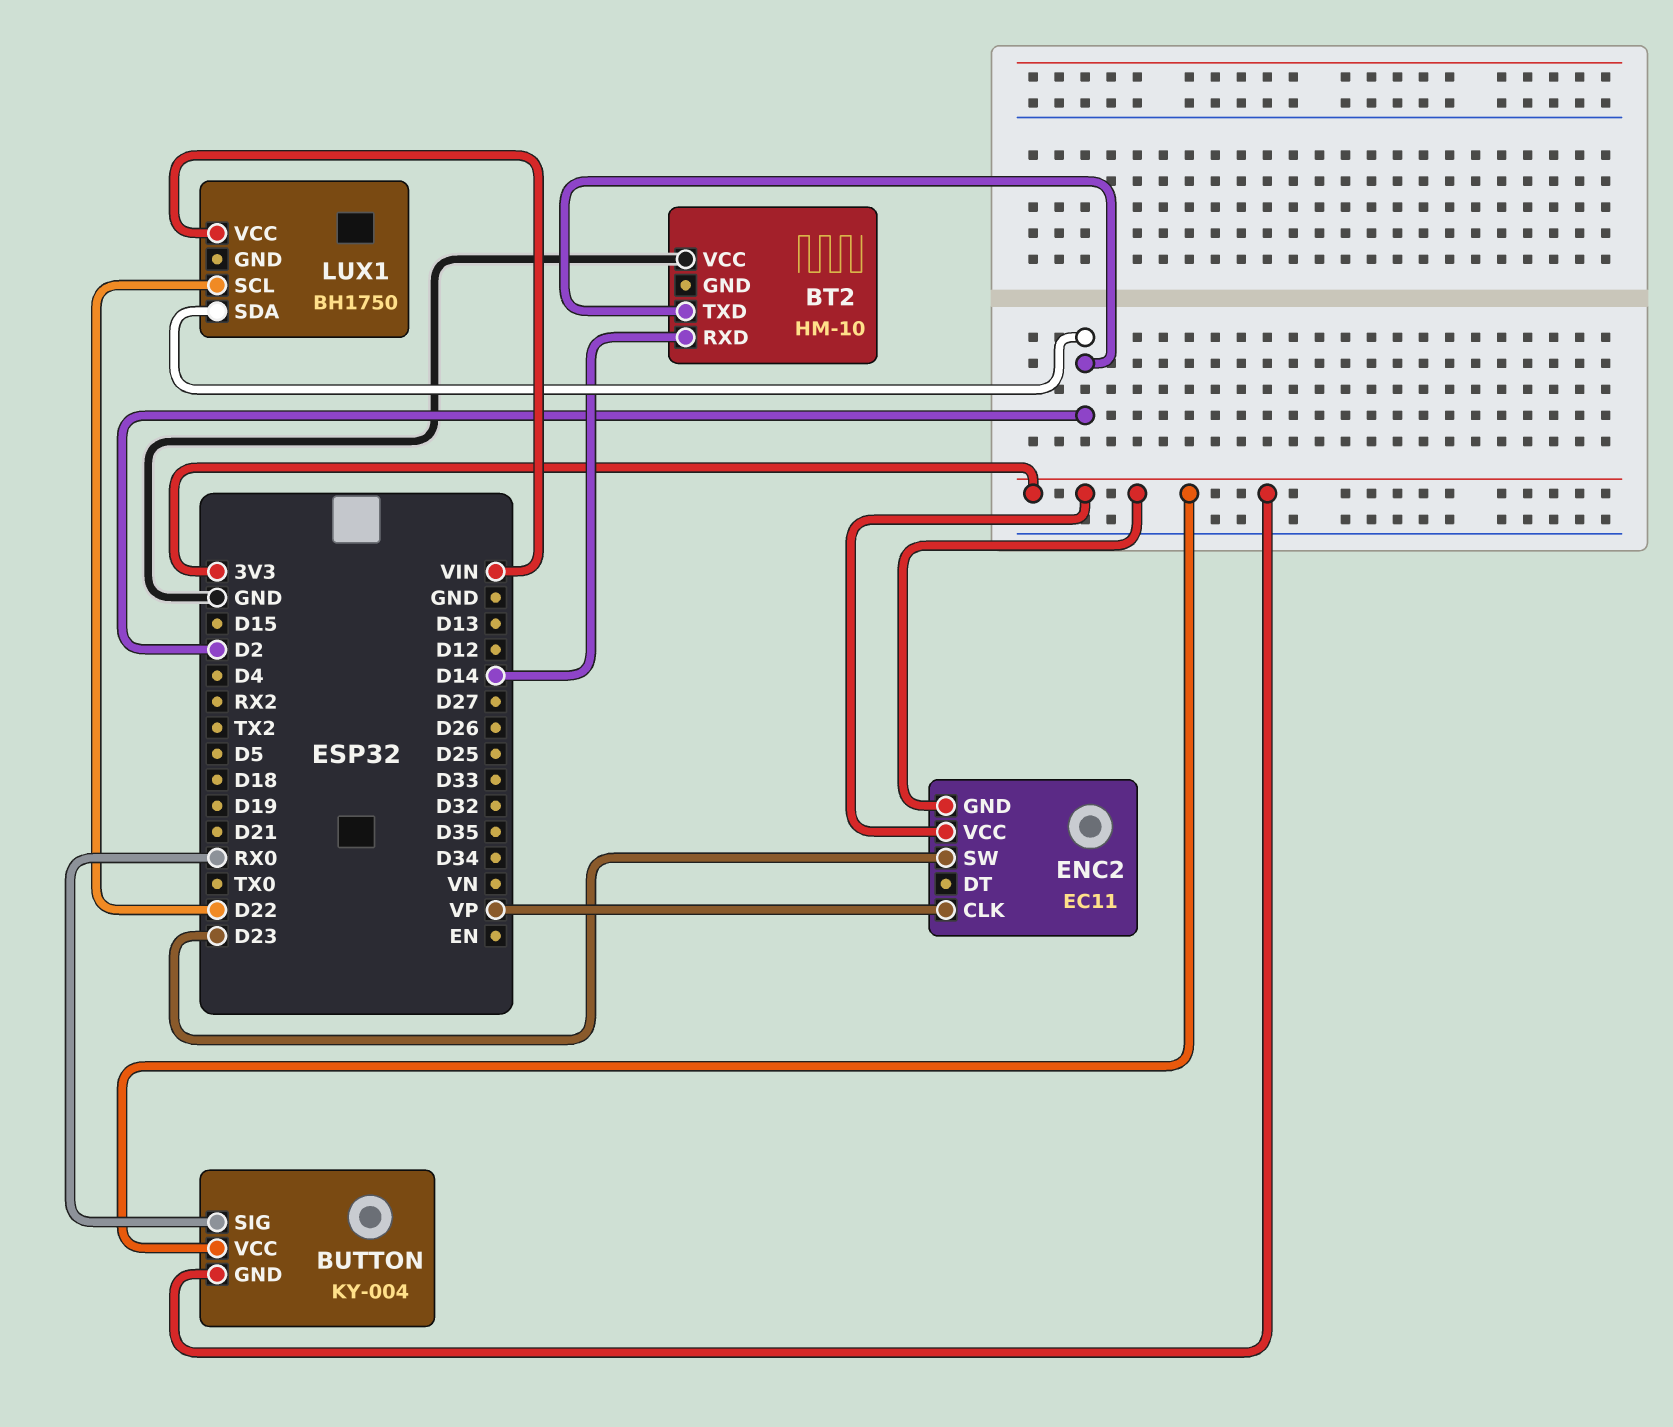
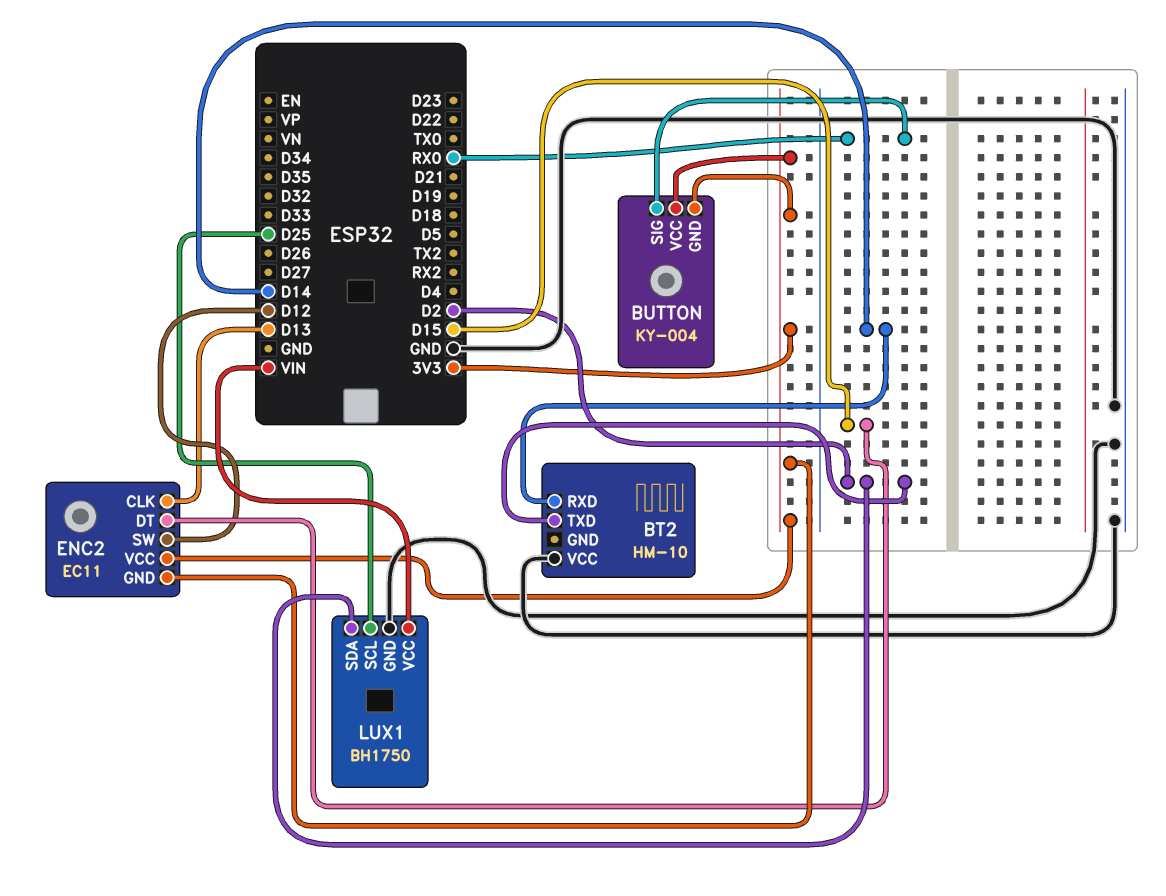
ENC2 pin CLK: VP -> D13
ENC2 pin DT: none -> D15
ENC2 pin SW: D23 -> D12
LUX1 pin GND: none -> GND
LUX1 pin SCL: D22 -> D25

